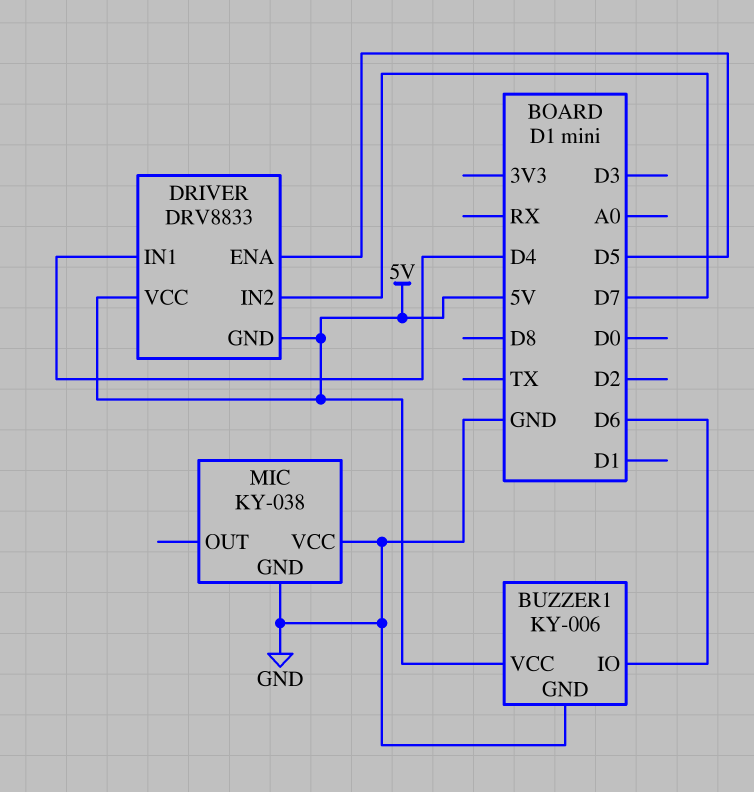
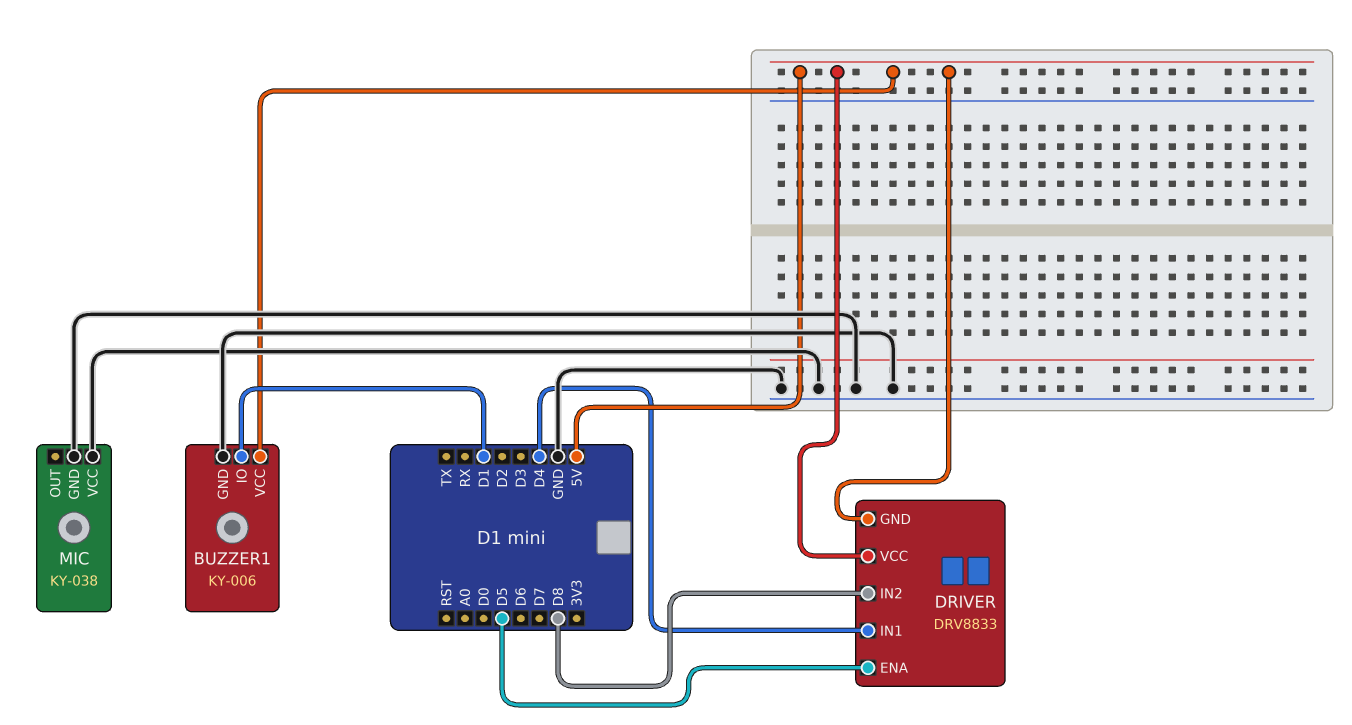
BUZZER1 pin IO: D6 -> D1
DRIVER pin IN2: D7 -> D8

